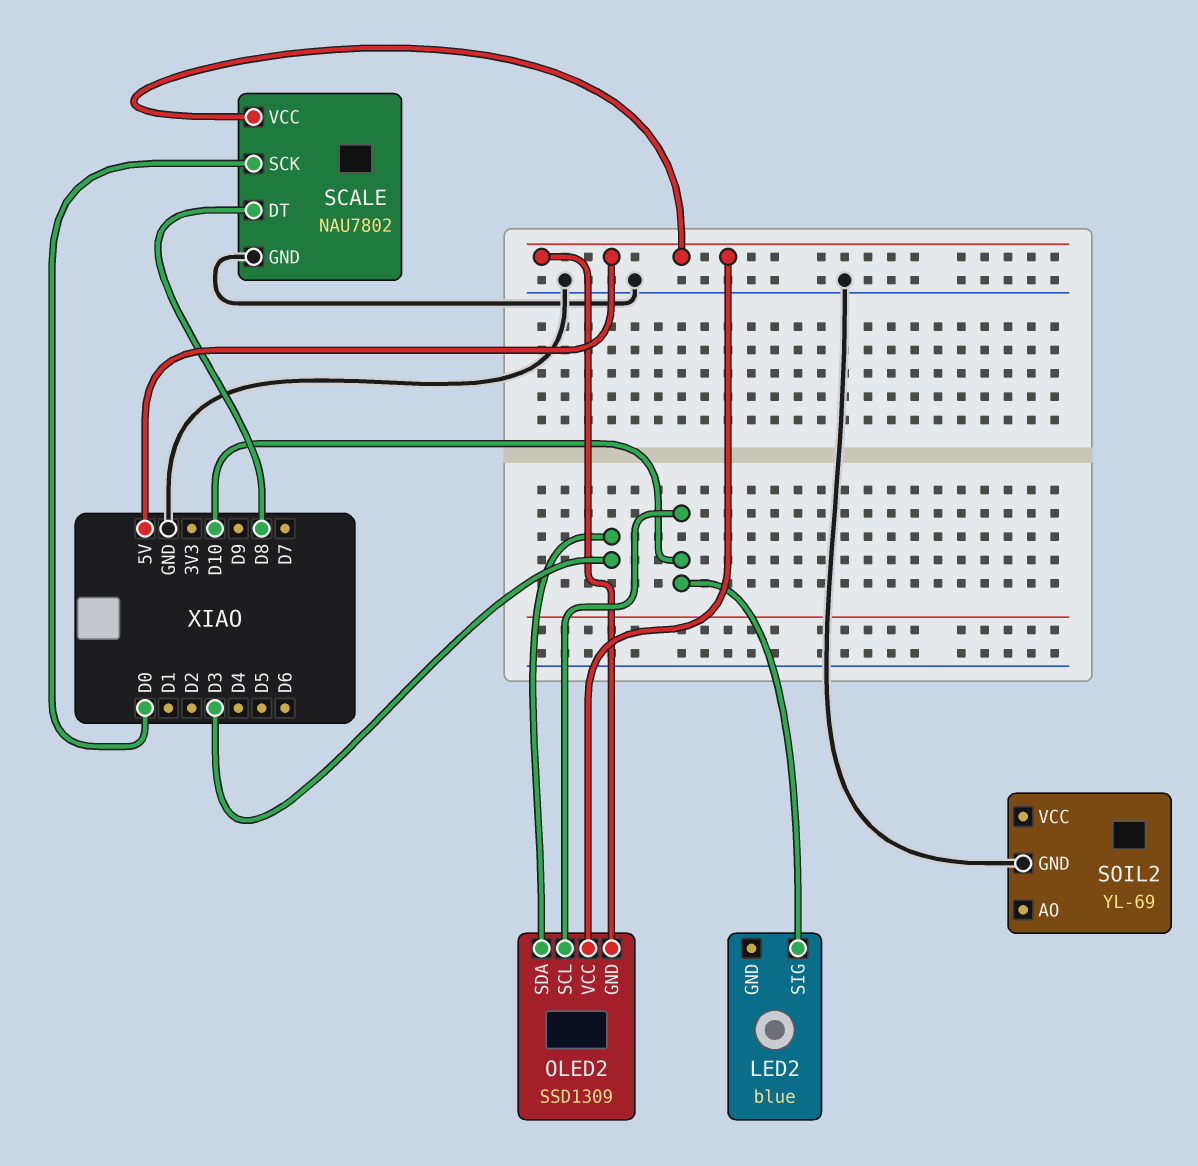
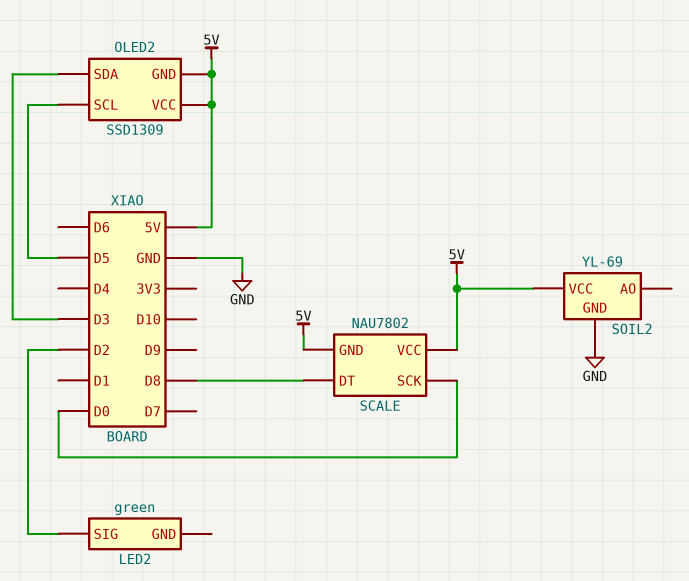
LED2: blue -> green
LED2 pin SIG: D10 -> D2
OLED2 pin SCL: D10 -> D5
SCALE pin GND: GND -> 5V
SOIL2 pin VCC: none -> 5V

